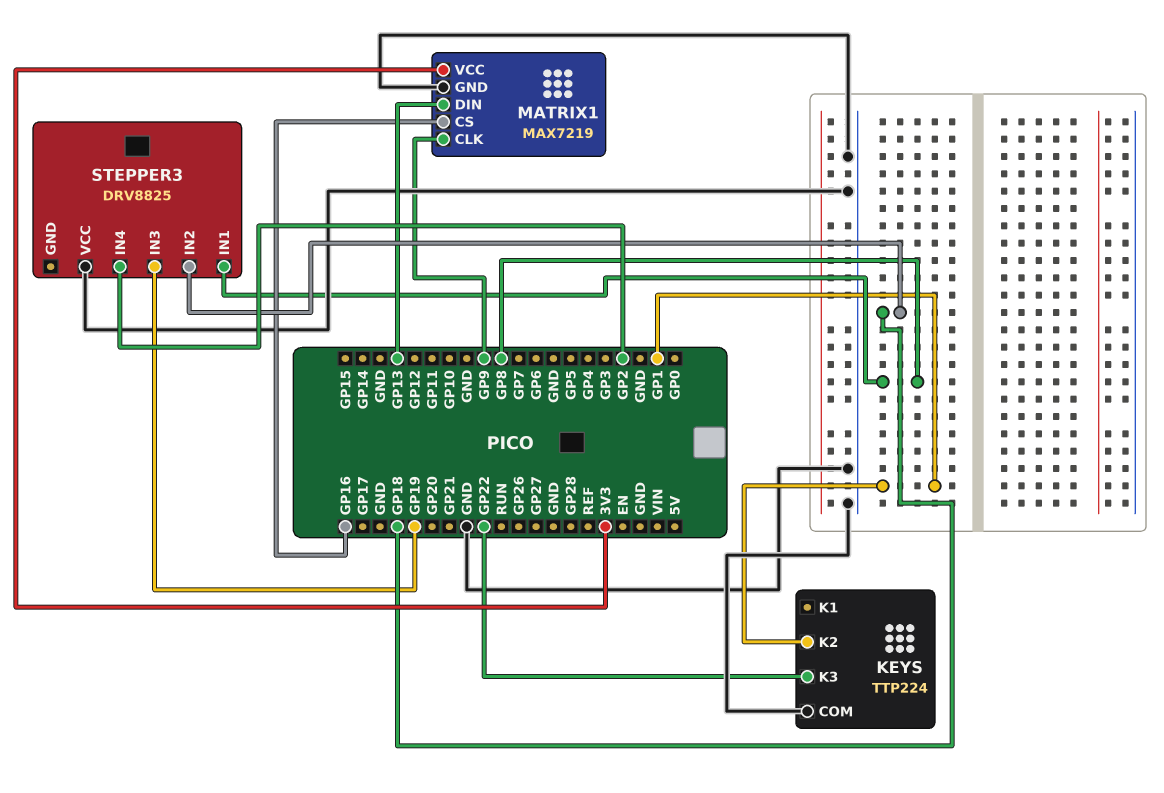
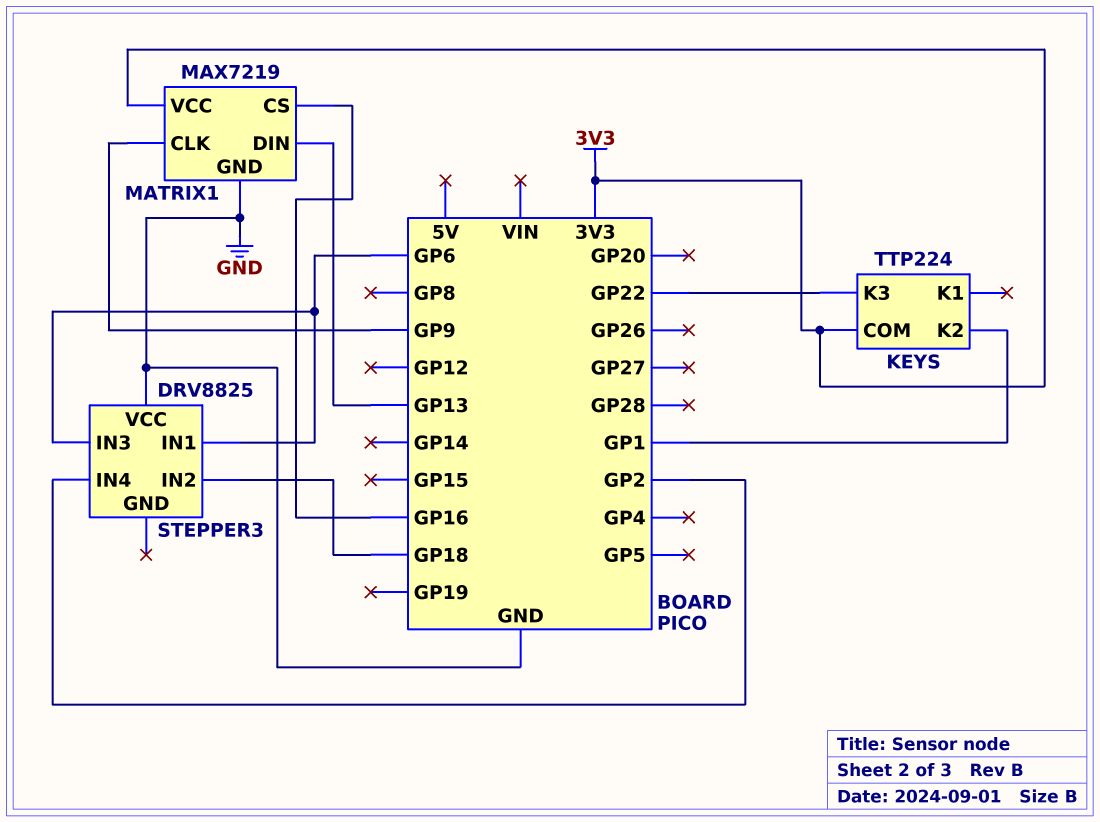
KEYS pin COM: GND -> 3V3
STEPPER3 pin IN1: GP8 -> GP6
STEPPER3 pin IN3: GP19 -> GP6

